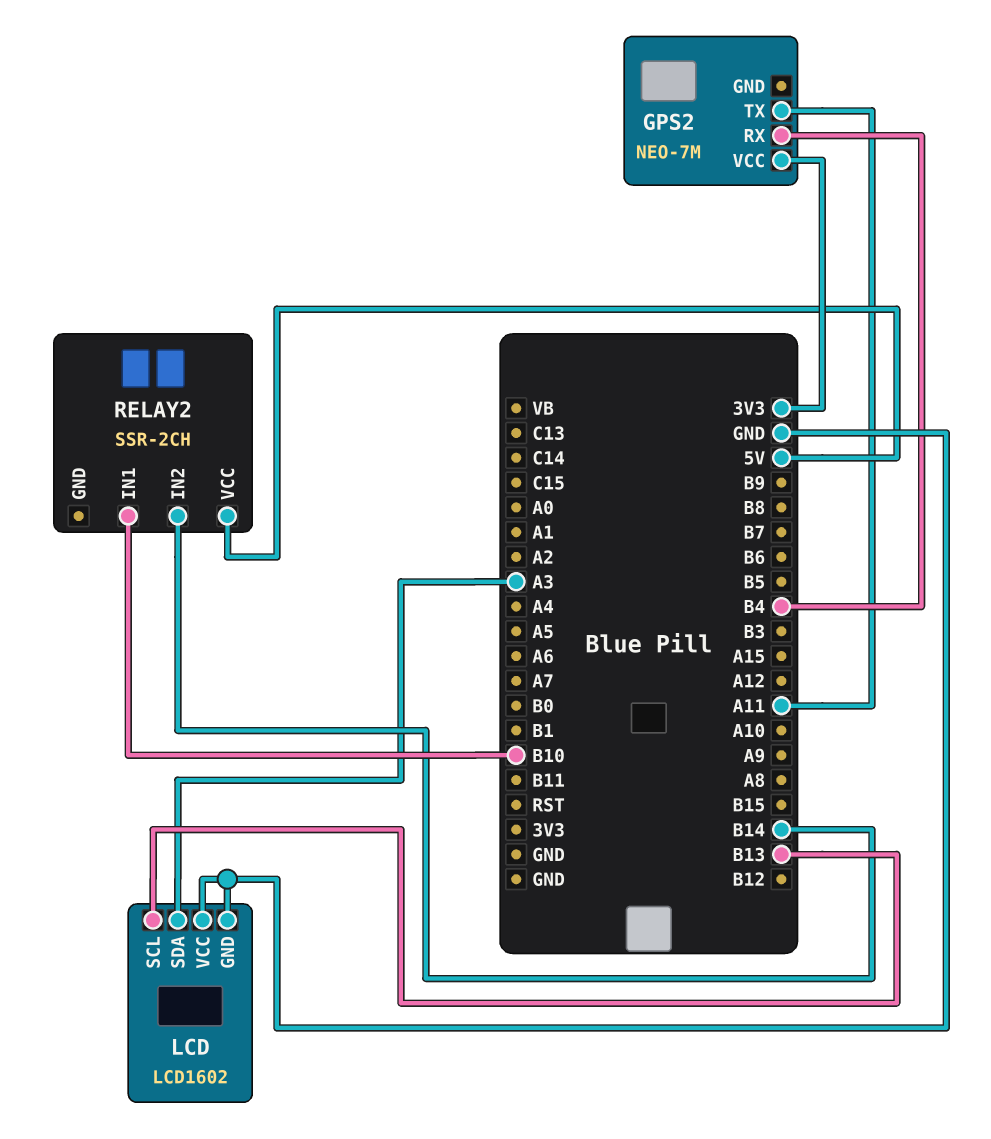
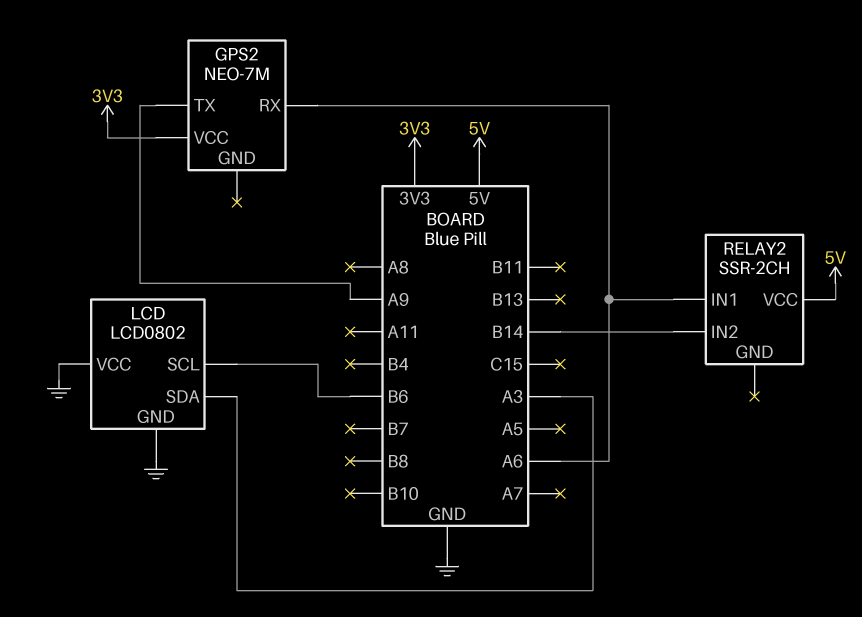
GPS2 pin RX: B4 -> A6
GPS2 pin TX: A11 -> A9
LCD: LCD1602 -> LCD0802
LCD pin SCL: B13 -> B6
RELAY2 pin IN1: B10 -> A6

